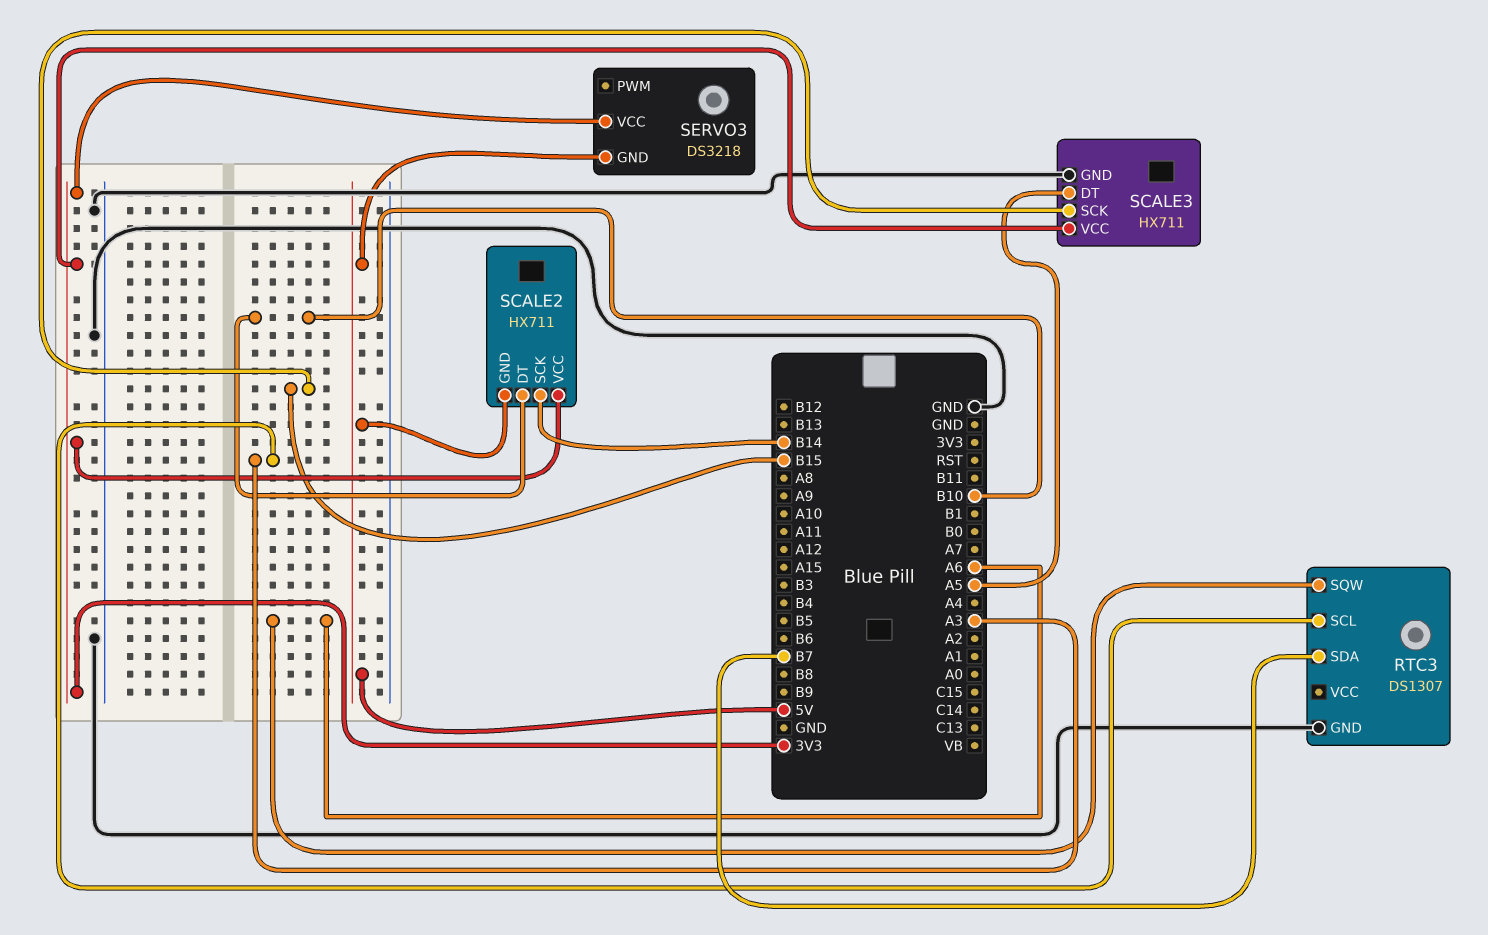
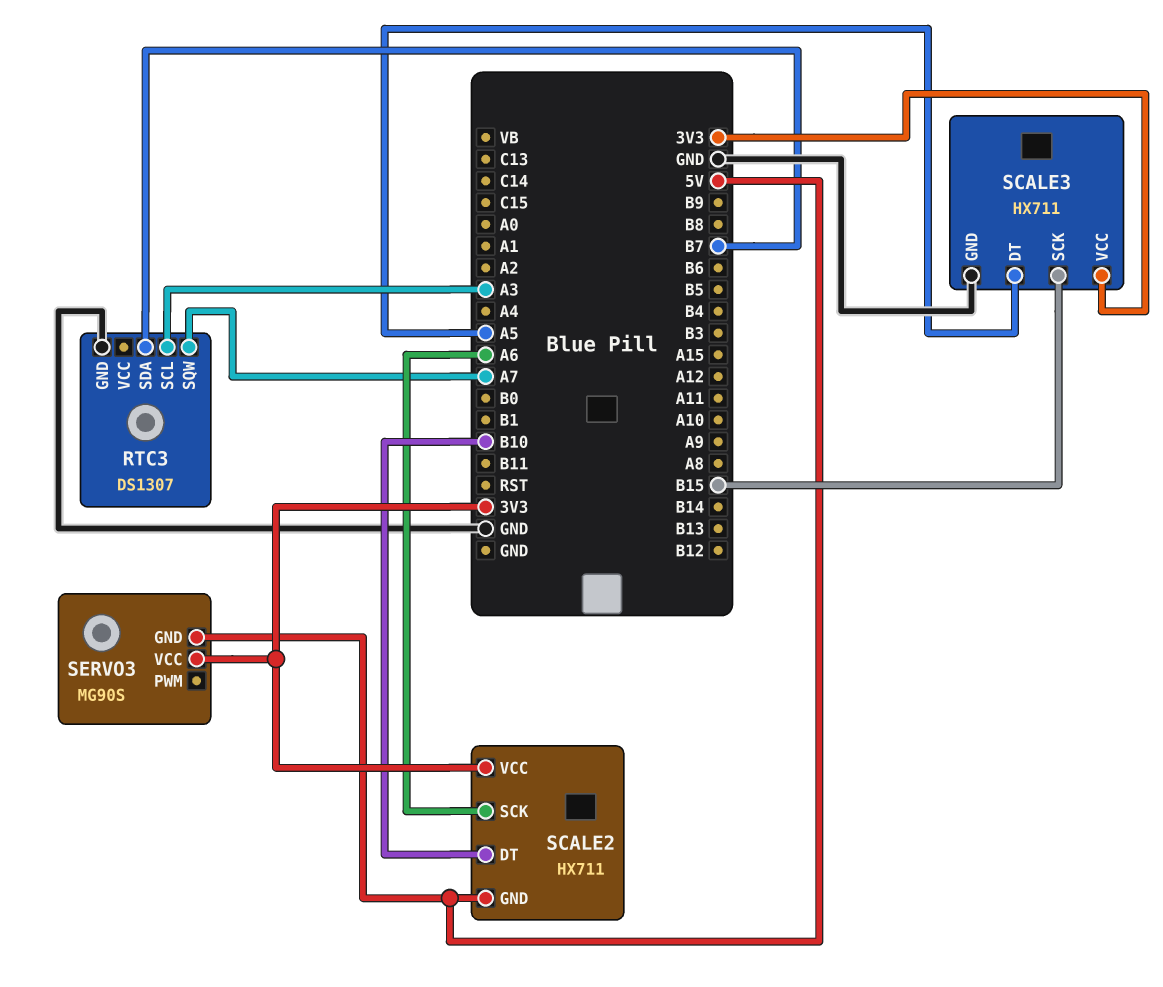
RTC3 pin SQW: A6 -> A7
SCALE2 pin SCK: B14 -> A6
SERVO3: DS3218 -> MG90S

